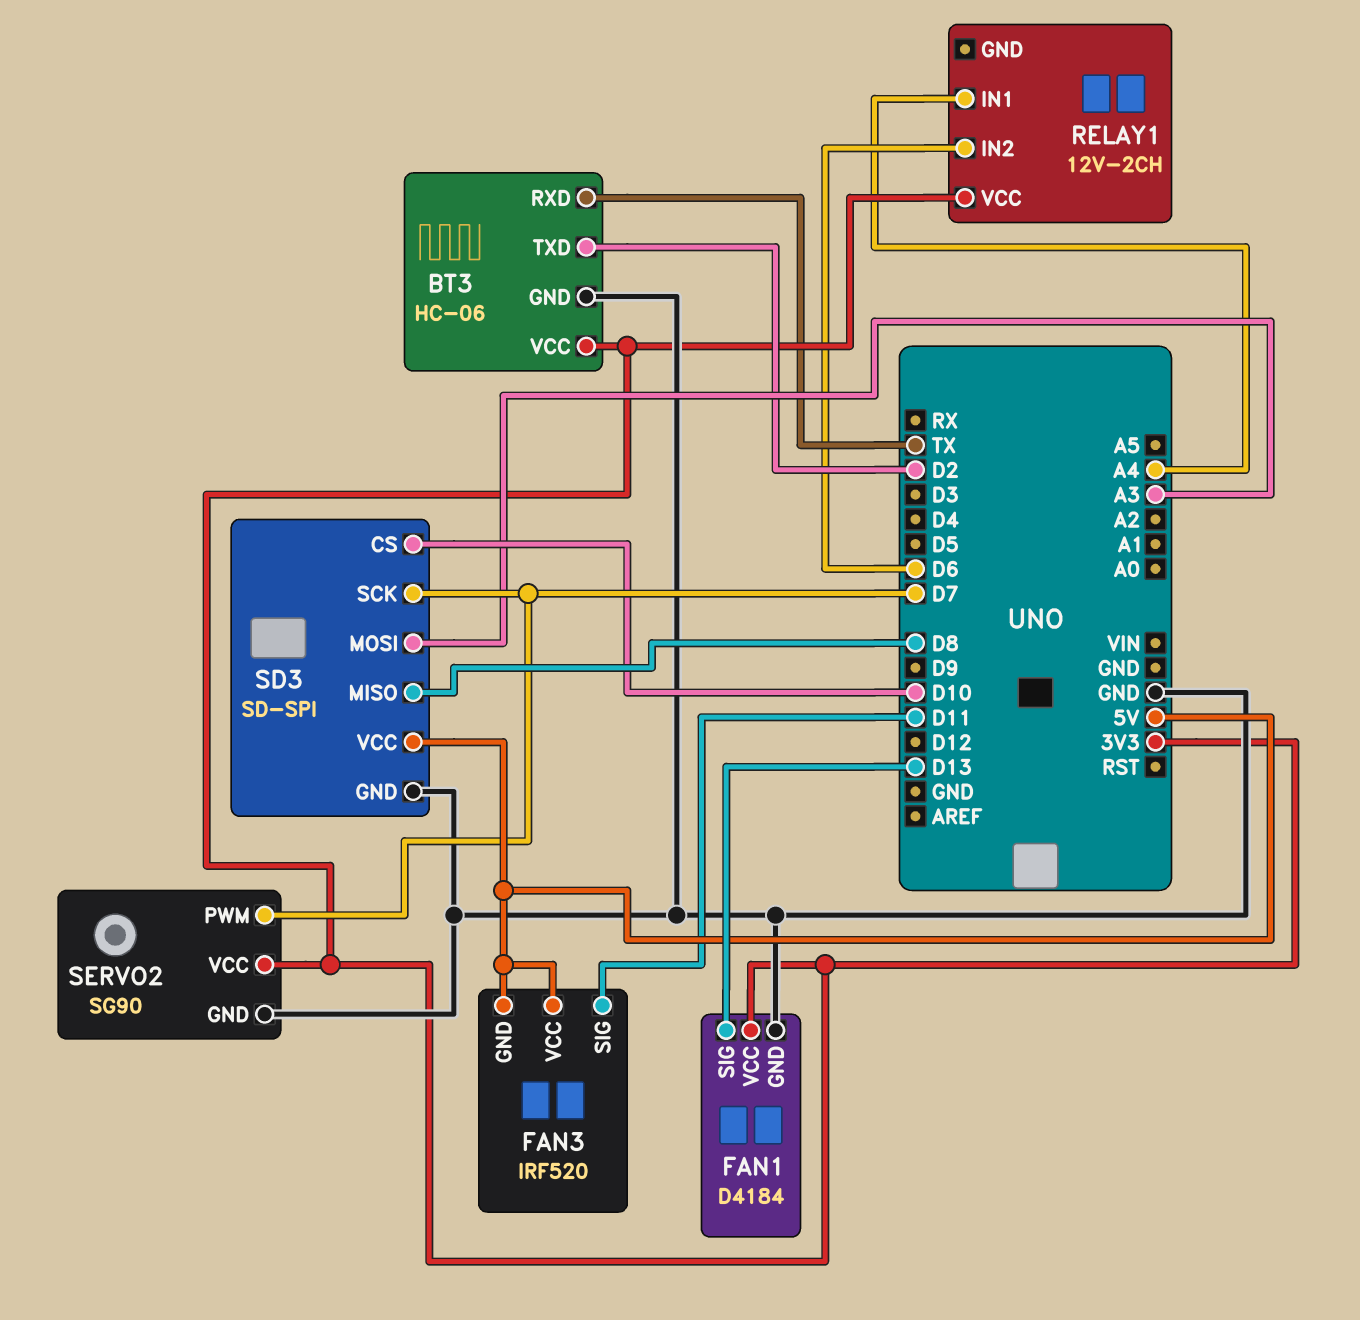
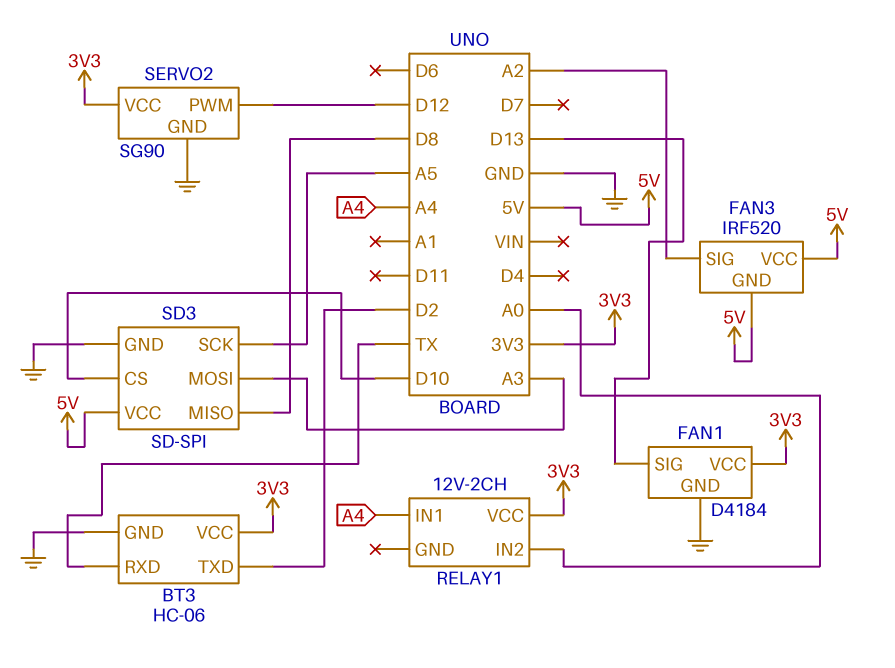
FAN3 pin SIG: D11 -> A2
RELAY1 pin IN2: D6 -> A0
SD3 pin SCK: D7 -> A5
SERVO2 pin PWM: D7 -> D12

